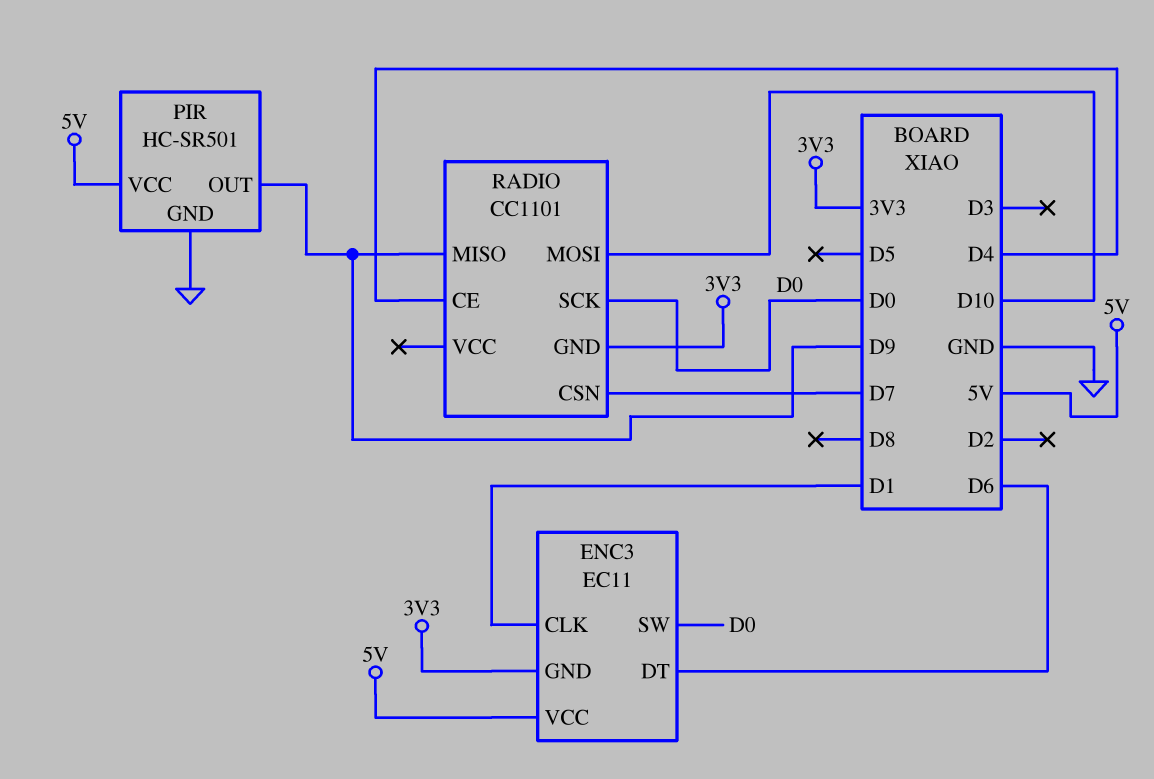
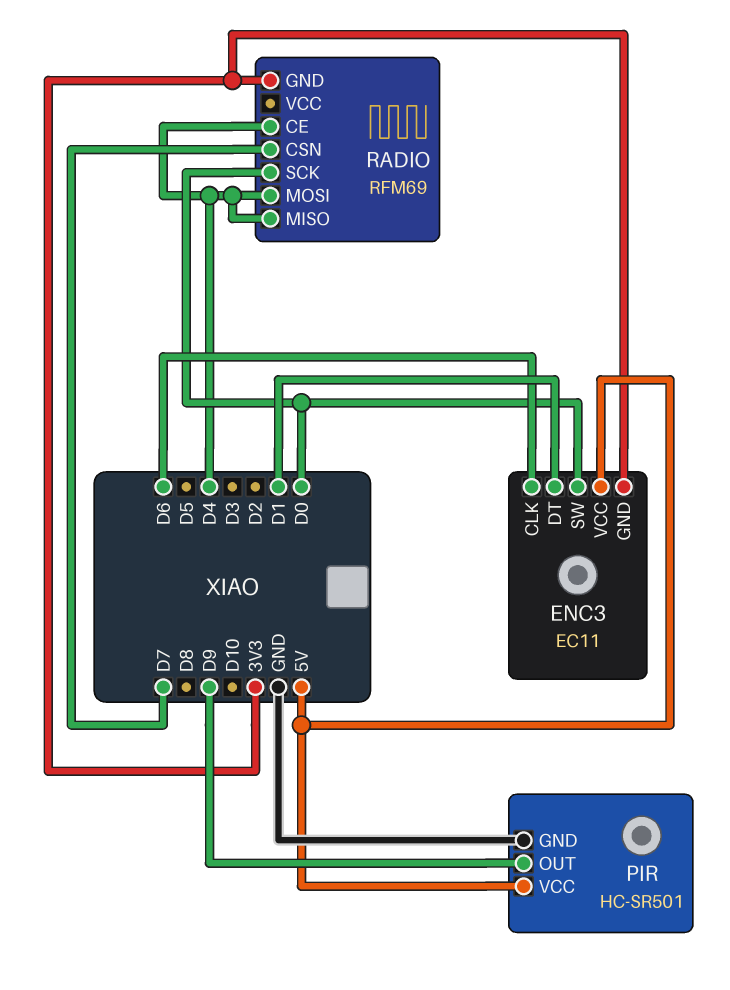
ENC3 pin CLK: D1 -> D6
ENC3 pin DT: D6 -> D1
RADIO: CC1101 -> RFM69
RADIO pin MISO: D9 -> D4
RADIO pin MOSI: D10 -> D4

